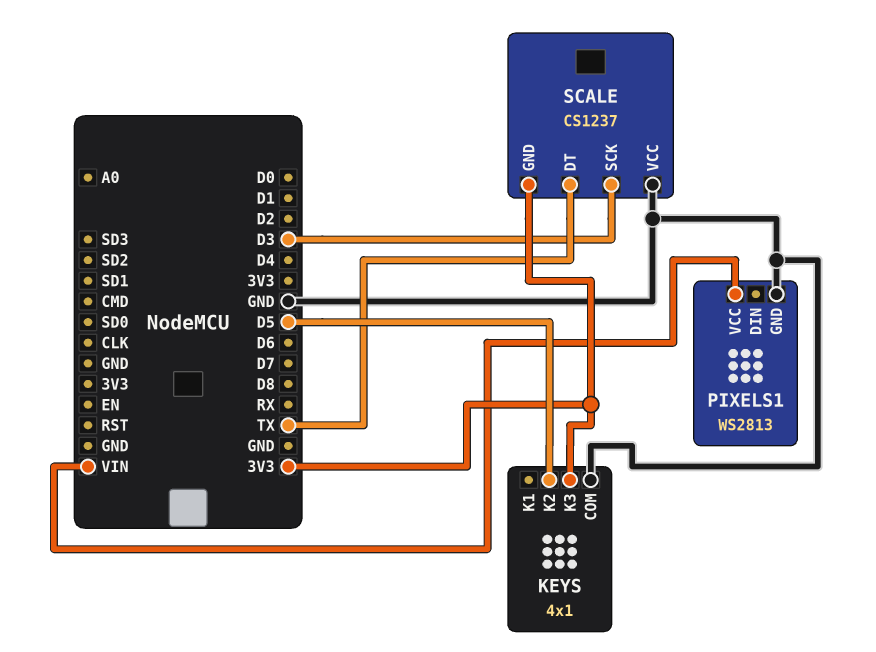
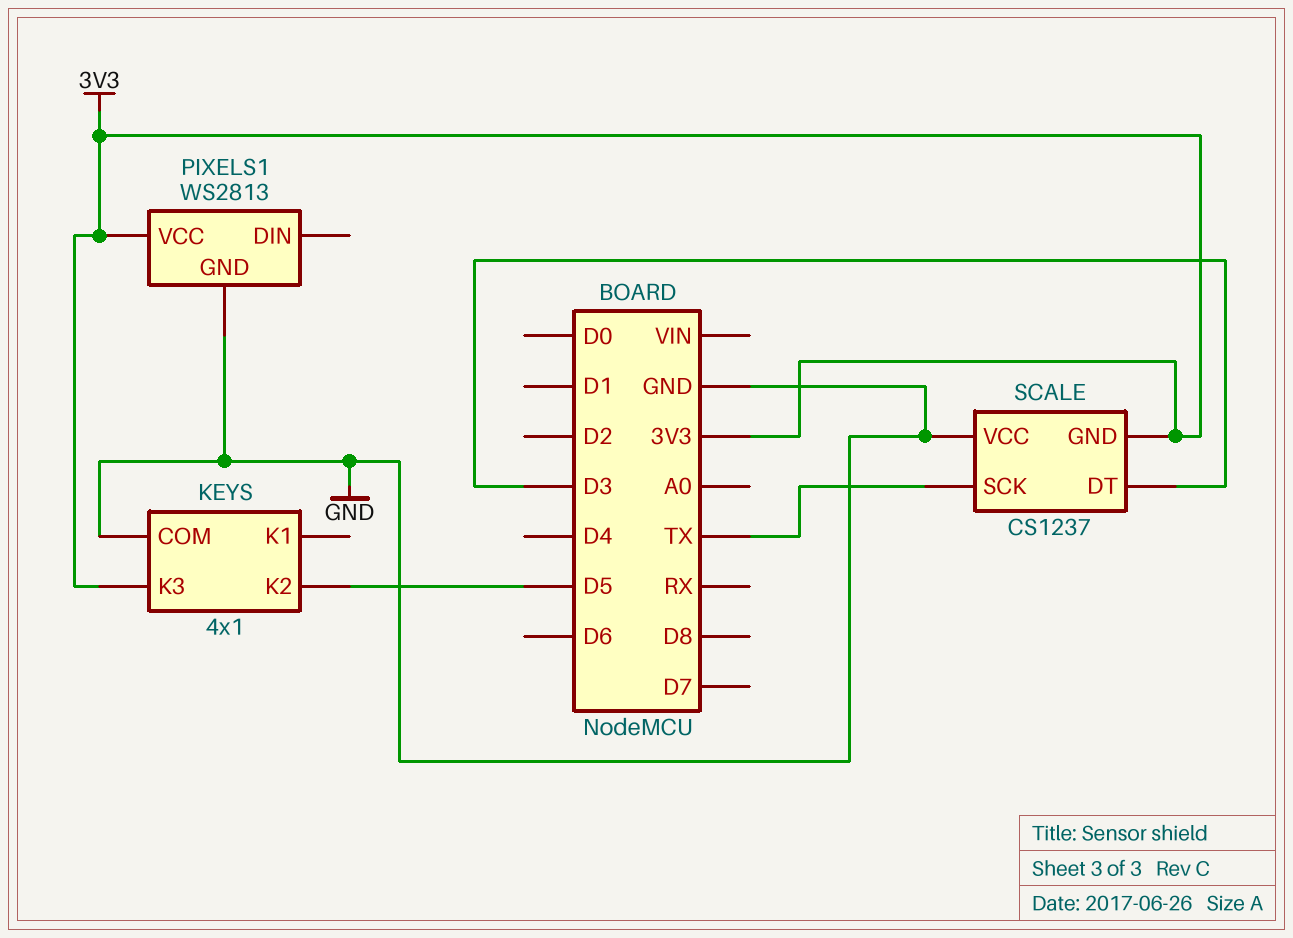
PIXELS1 pin VCC: VIN -> 3V3
SCALE pin DT: TX -> D3
SCALE pin SCK: D3 -> TX

